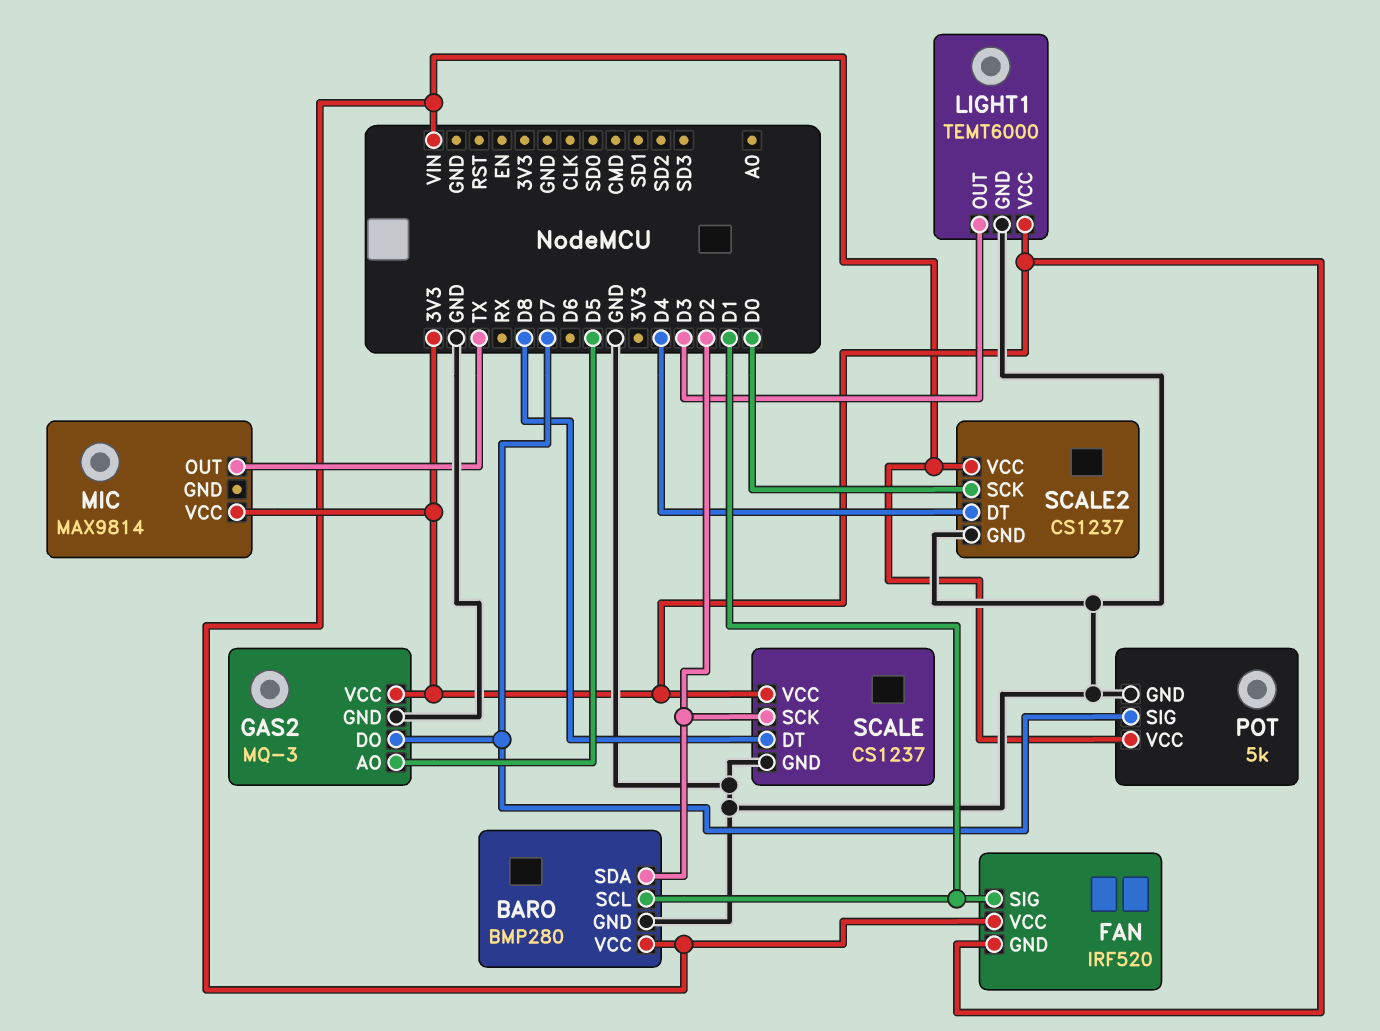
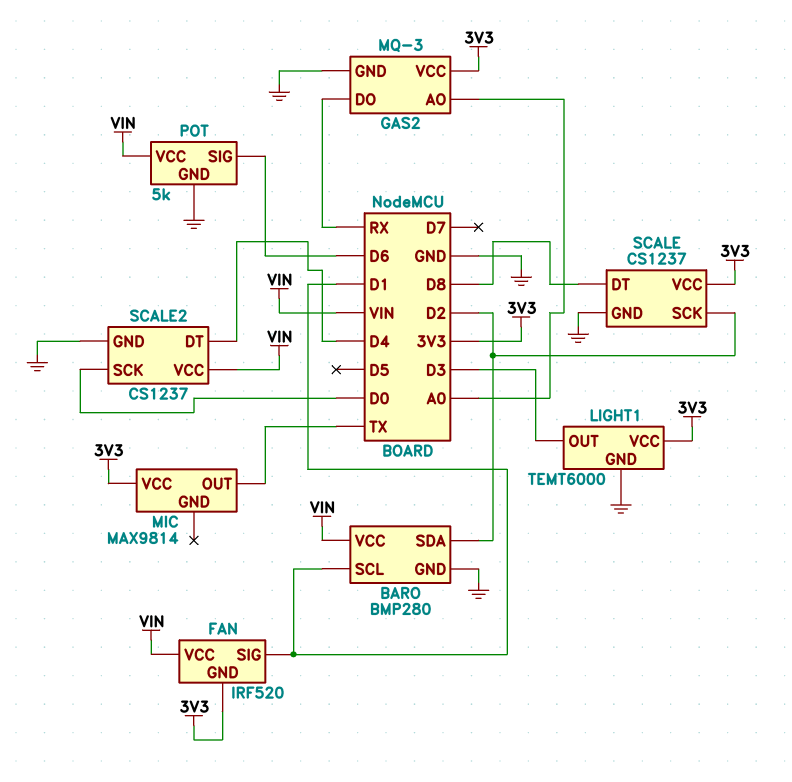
GAS2 pin AO: D5 -> A0
GAS2 pin DO: D7 -> RX
POT pin SIG: D7 -> D6

